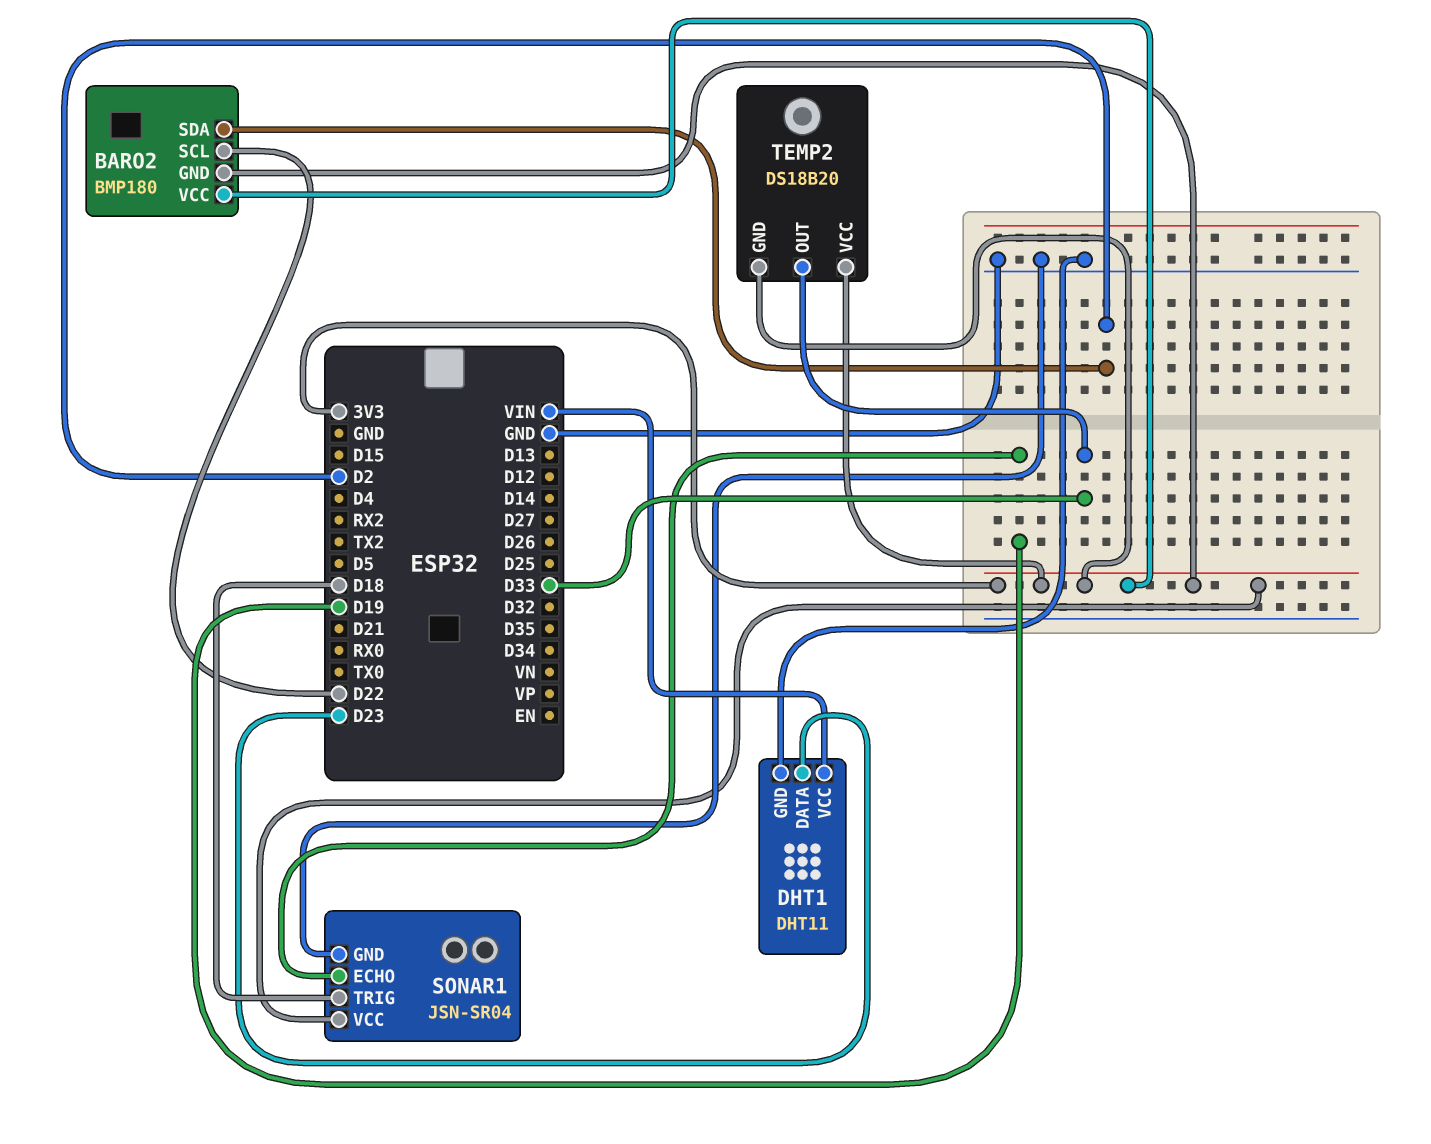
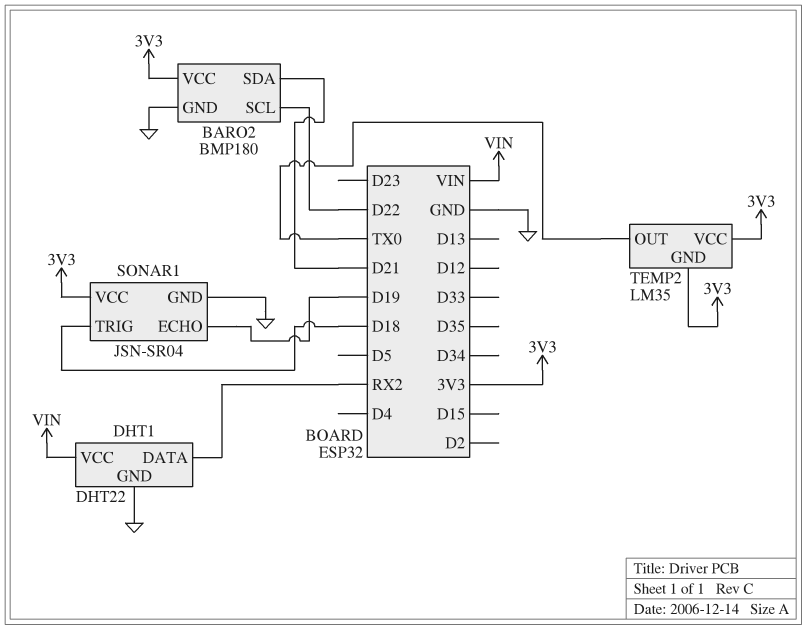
BARO2 pin GND: 3V3 -> GND
BARO2 pin SDA: D2 -> D21
DHT1: DHT11 -> DHT22
DHT1 pin DATA: D23 -> RX2
TEMP2: DS18B20 -> LM35
TEMP2 pin OUT: D33 -> TX0

